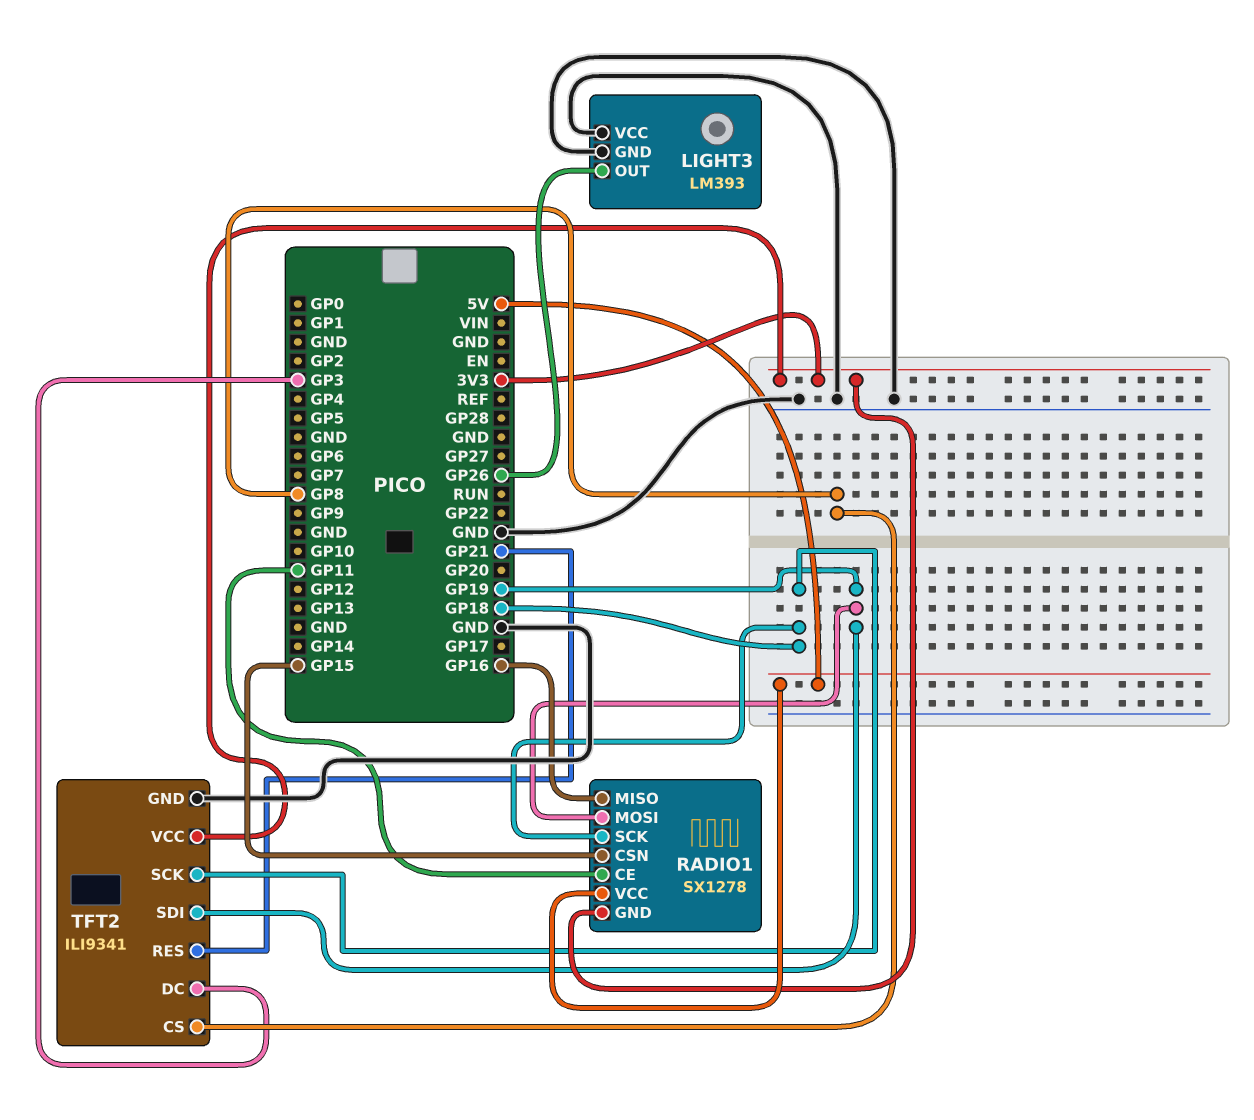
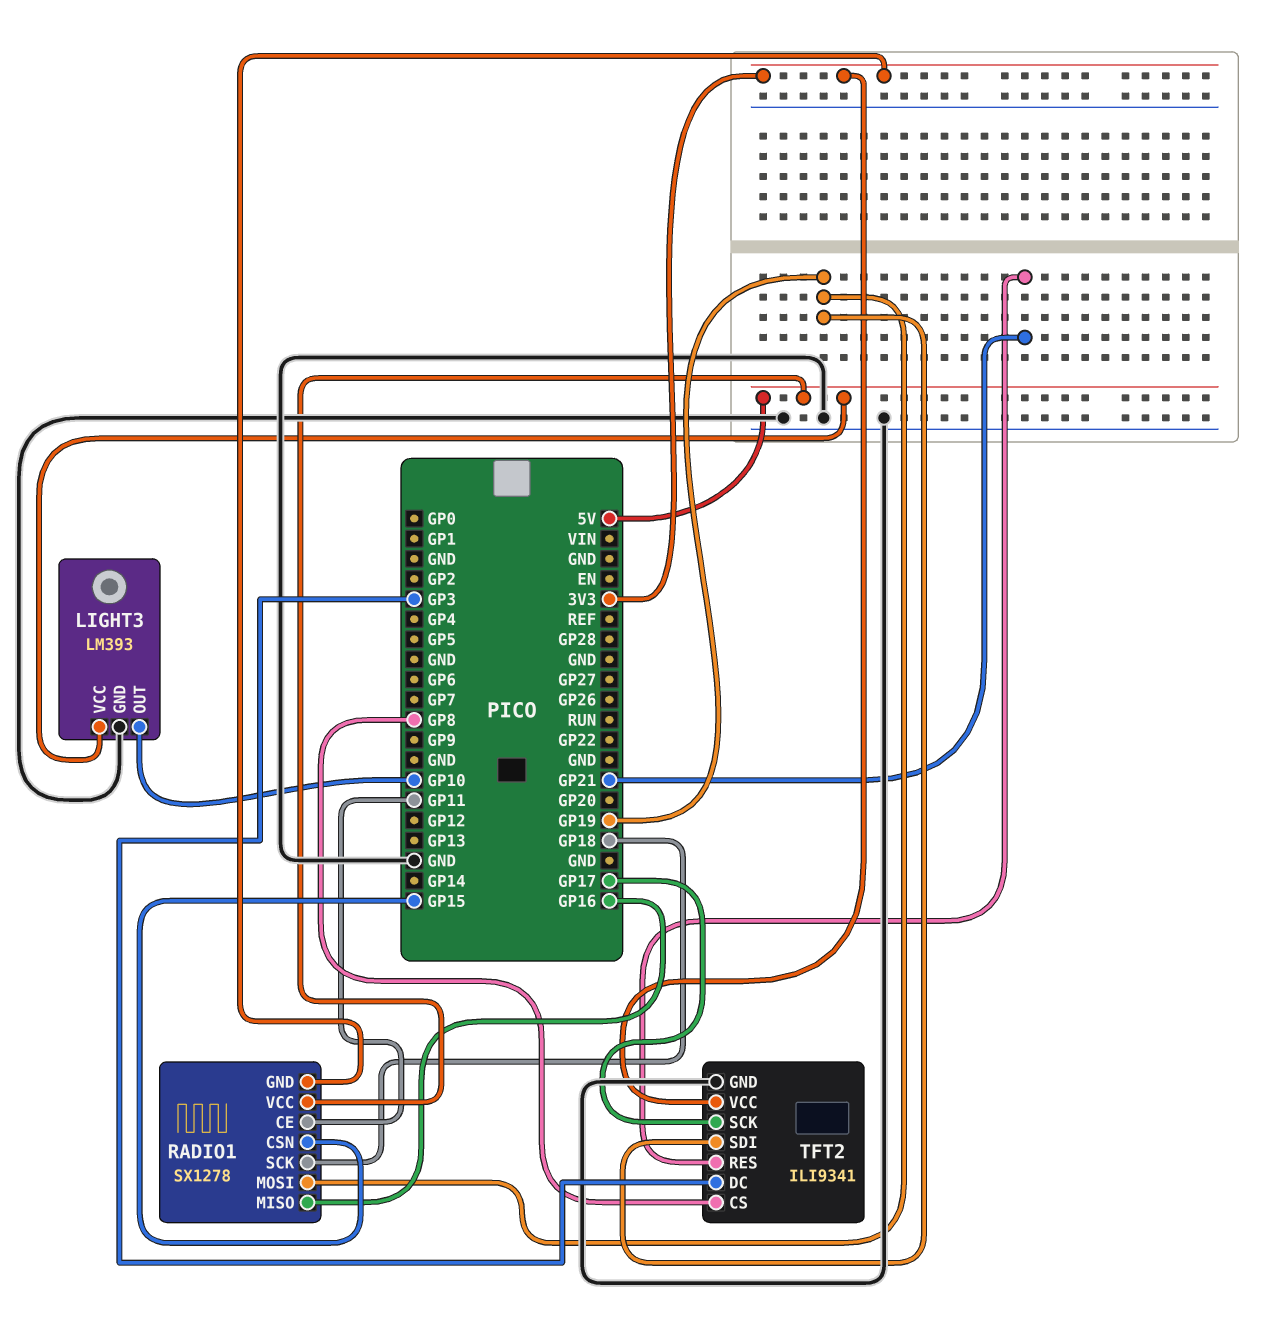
LIGHT3 pin OUT: GP26 -> GP10
LIGHT3 pin VCC: GND -> 5V
TFT2 pin SCK: GP18 -> GP17

